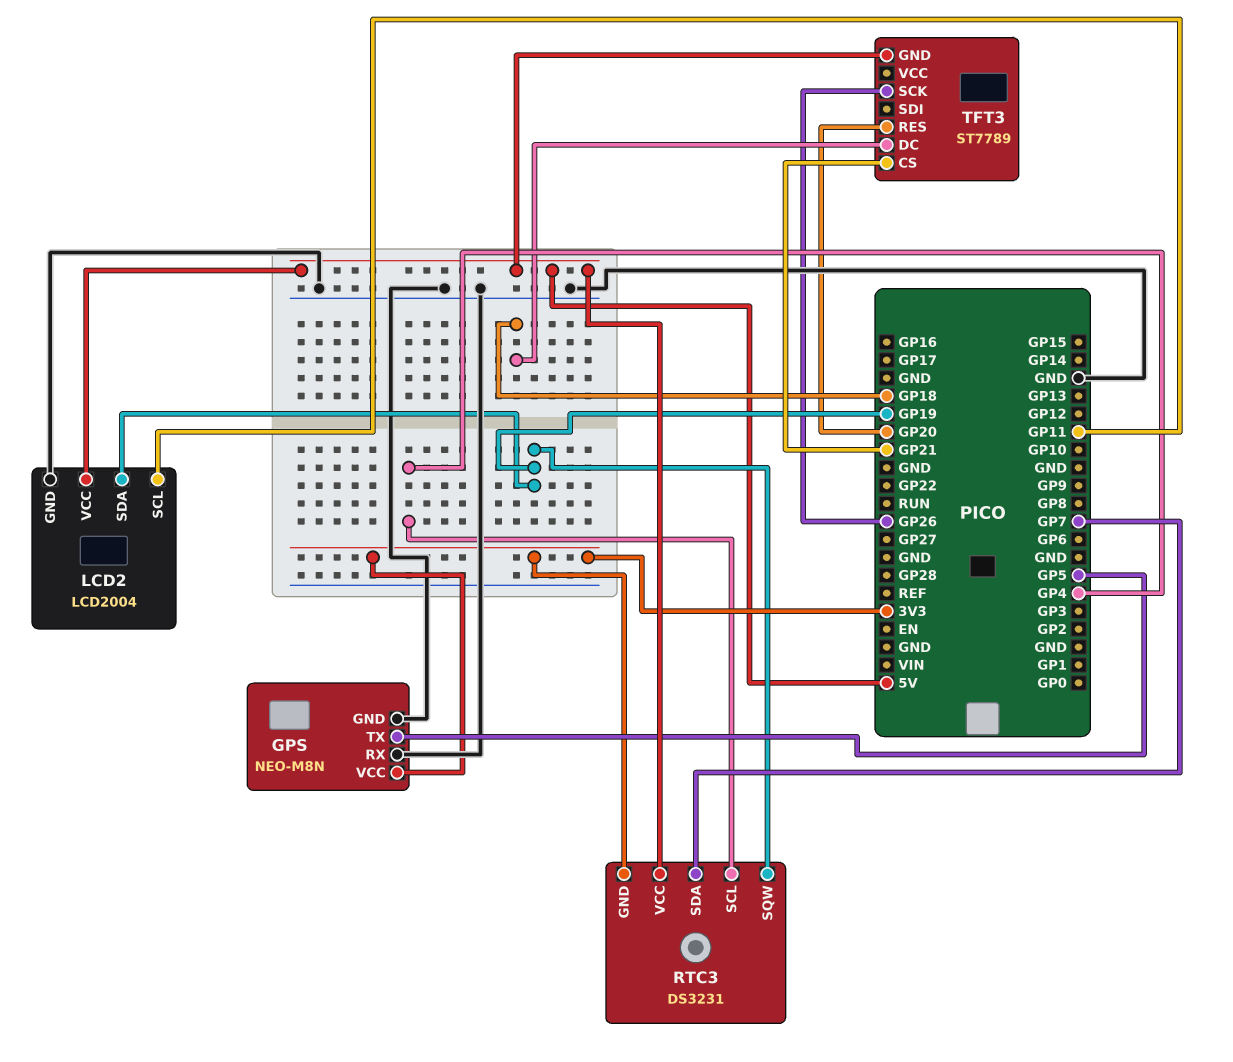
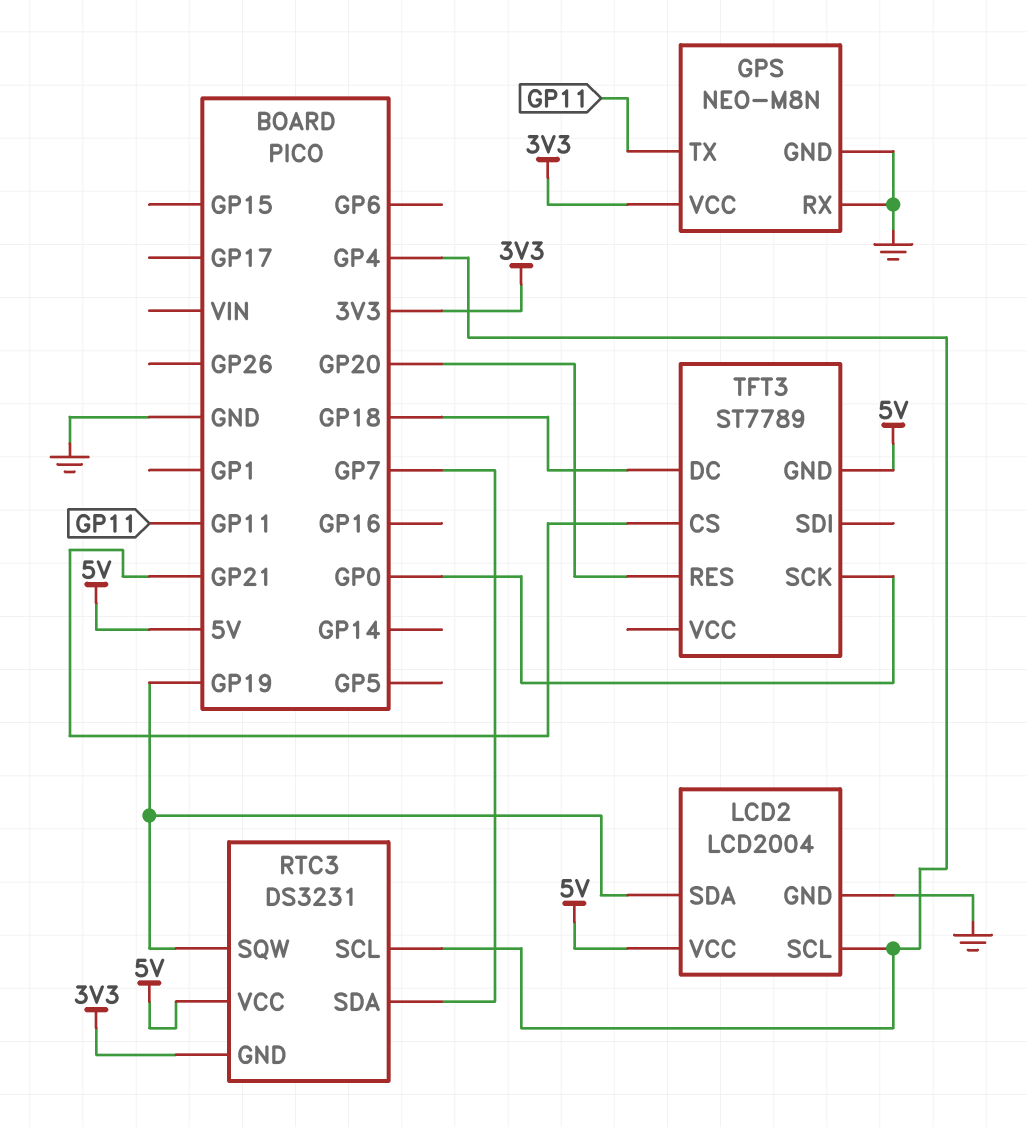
GPS pin TX: GP5 -> GP11
LCD2 pin SCL: GP11 -> GP4
TFT3 pin SCK: GP26 -> GP0

